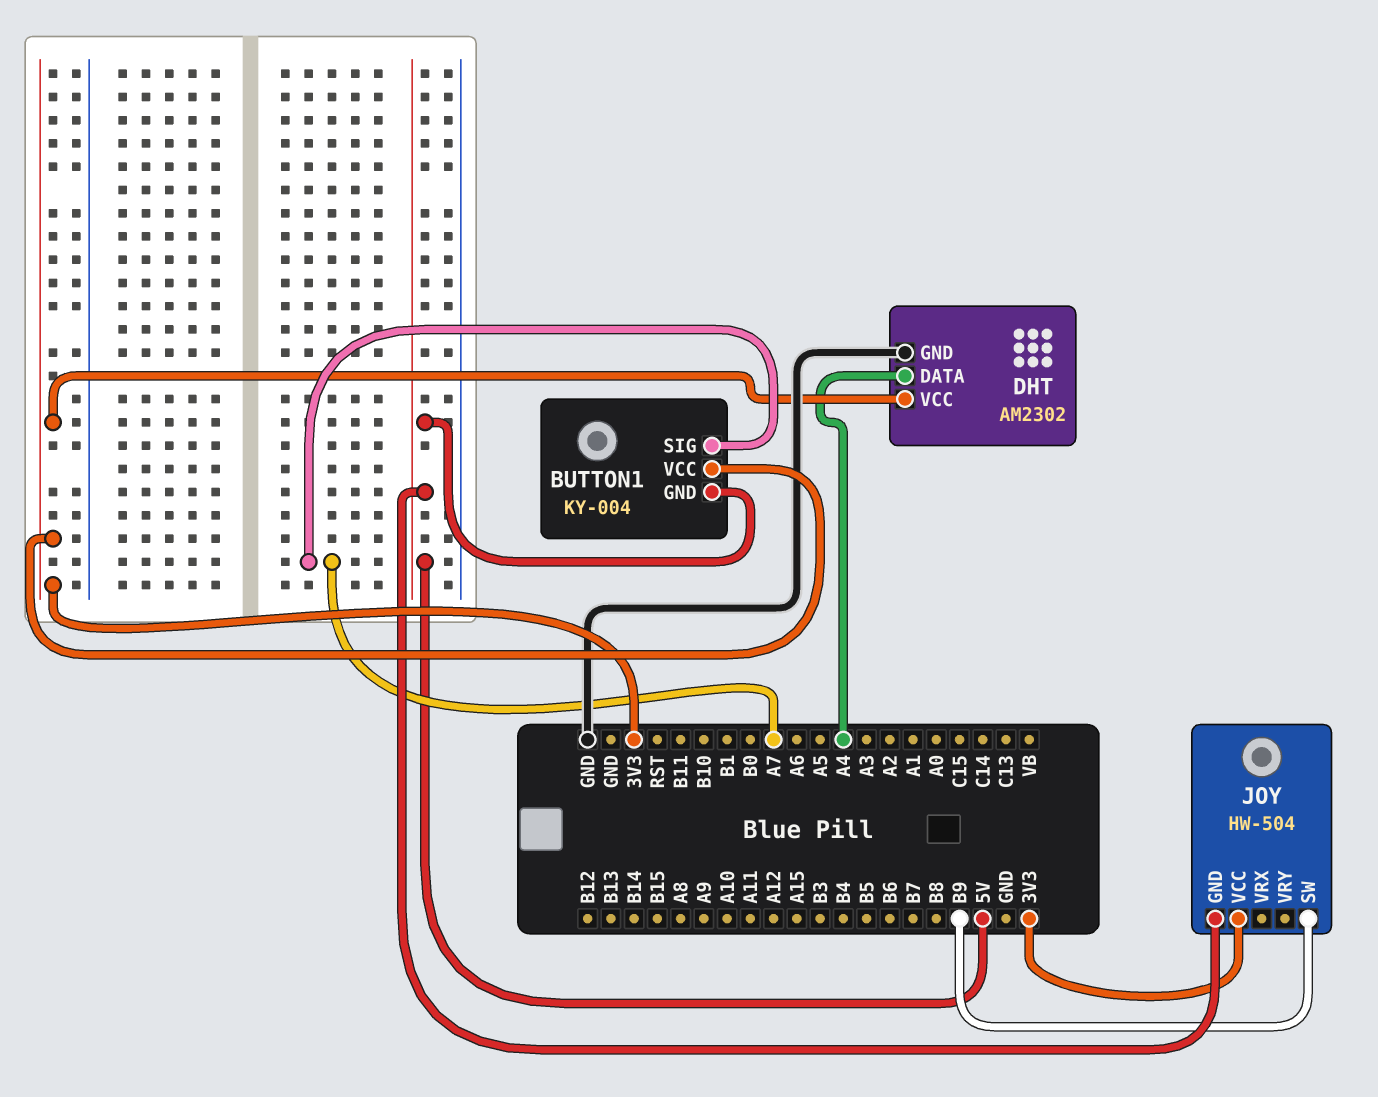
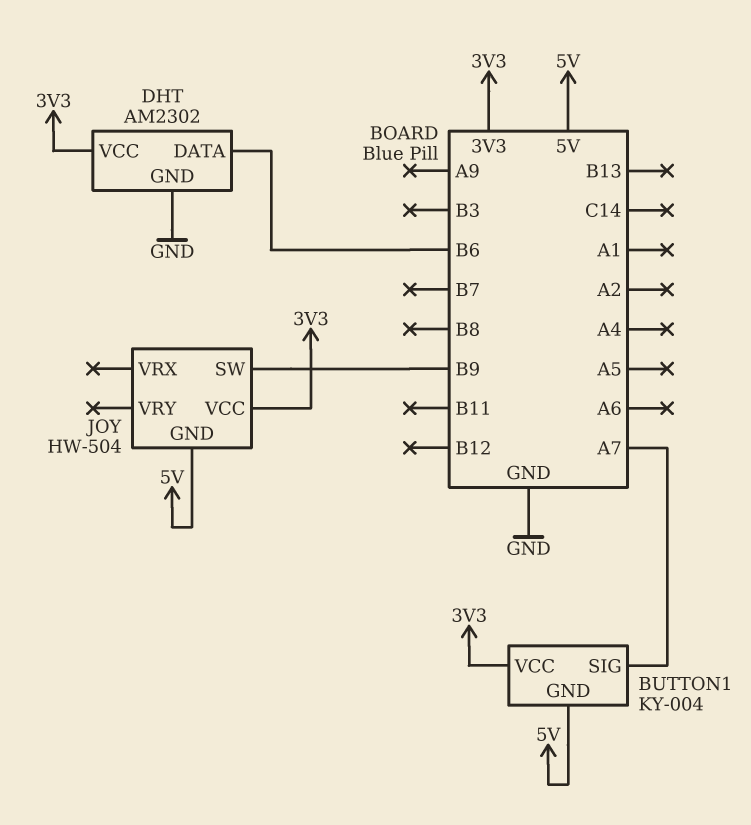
DHT pin DATA: A4 -> B6

